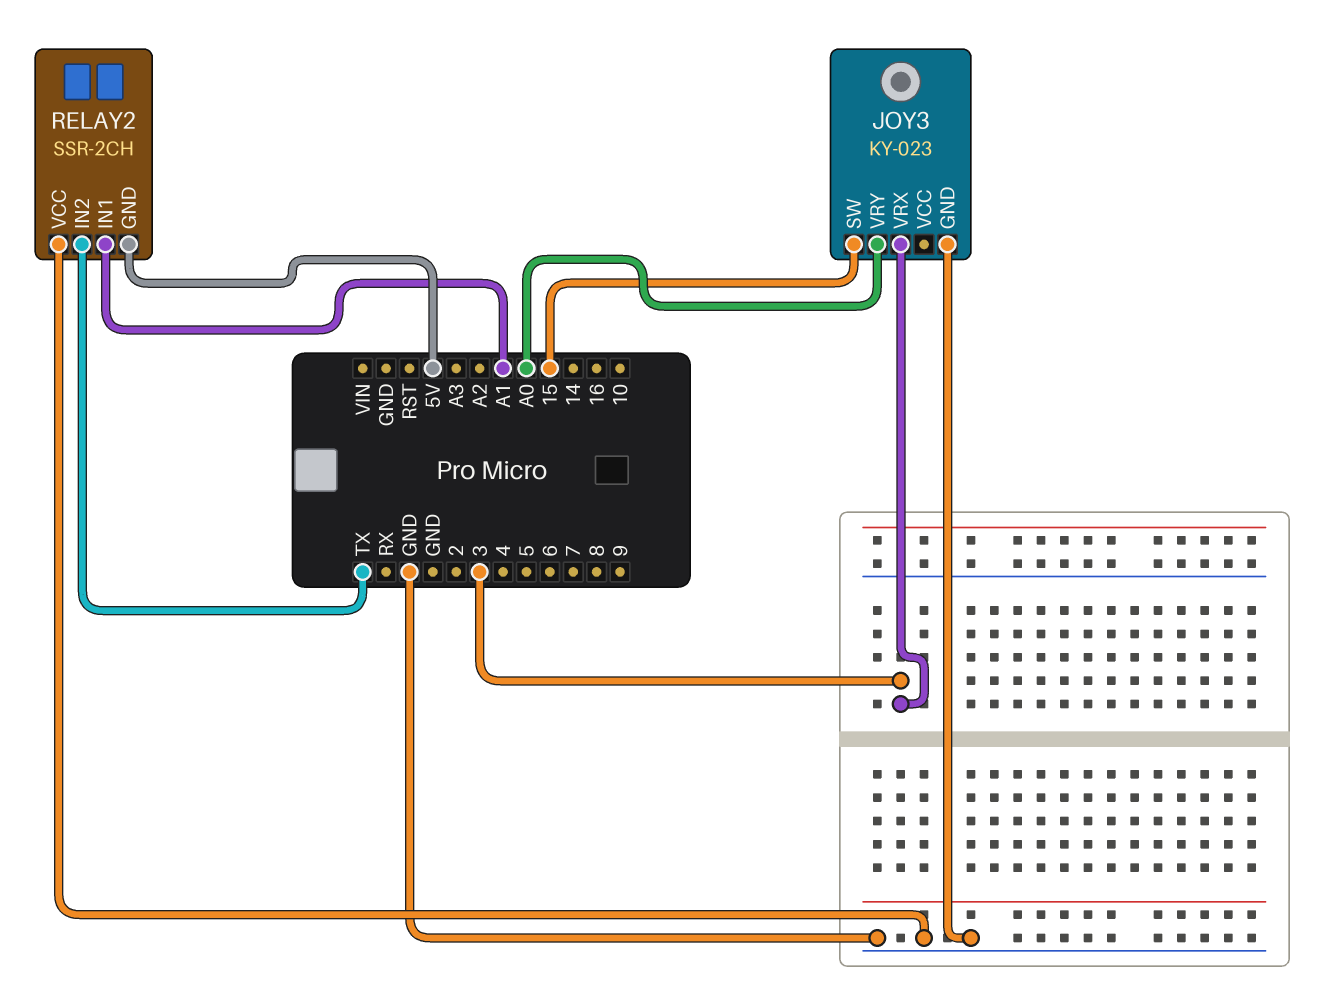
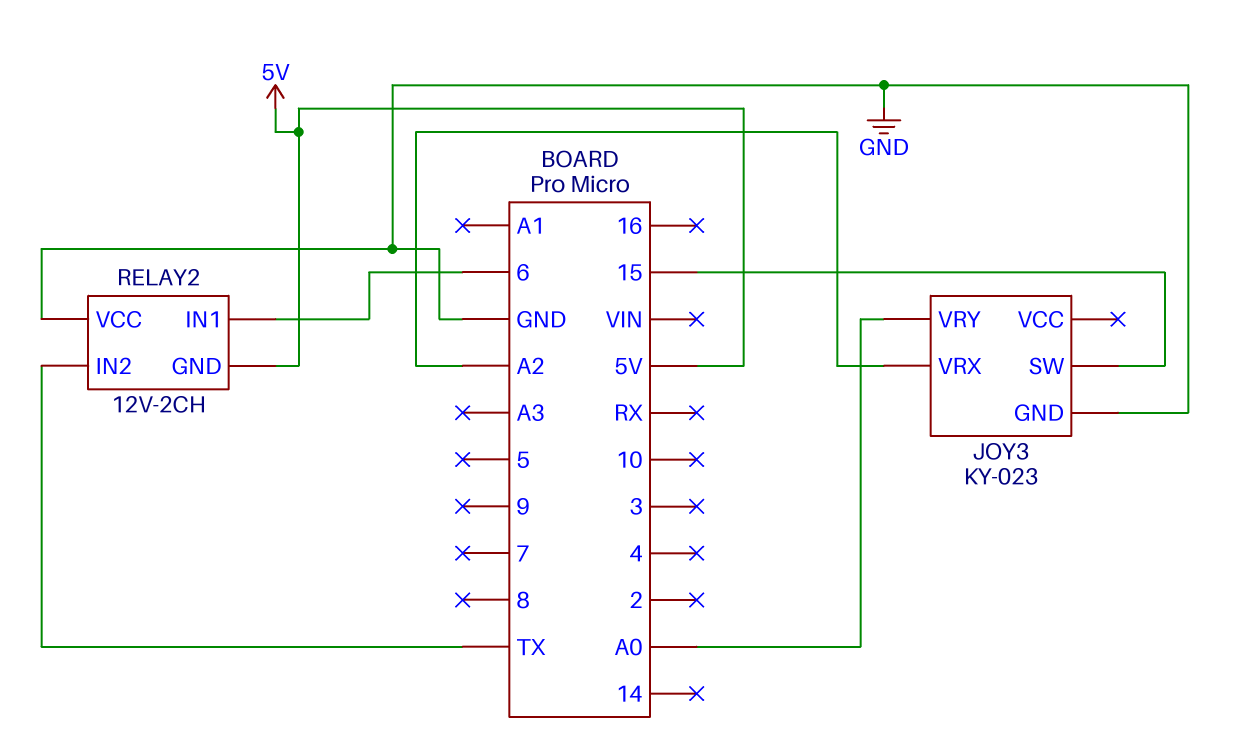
JOY3 pin VRX: 3 -> A2
RELAY2: SSR-2CH -> 12V-2CH
RELAY2 pin IN1: A1 -> 6

